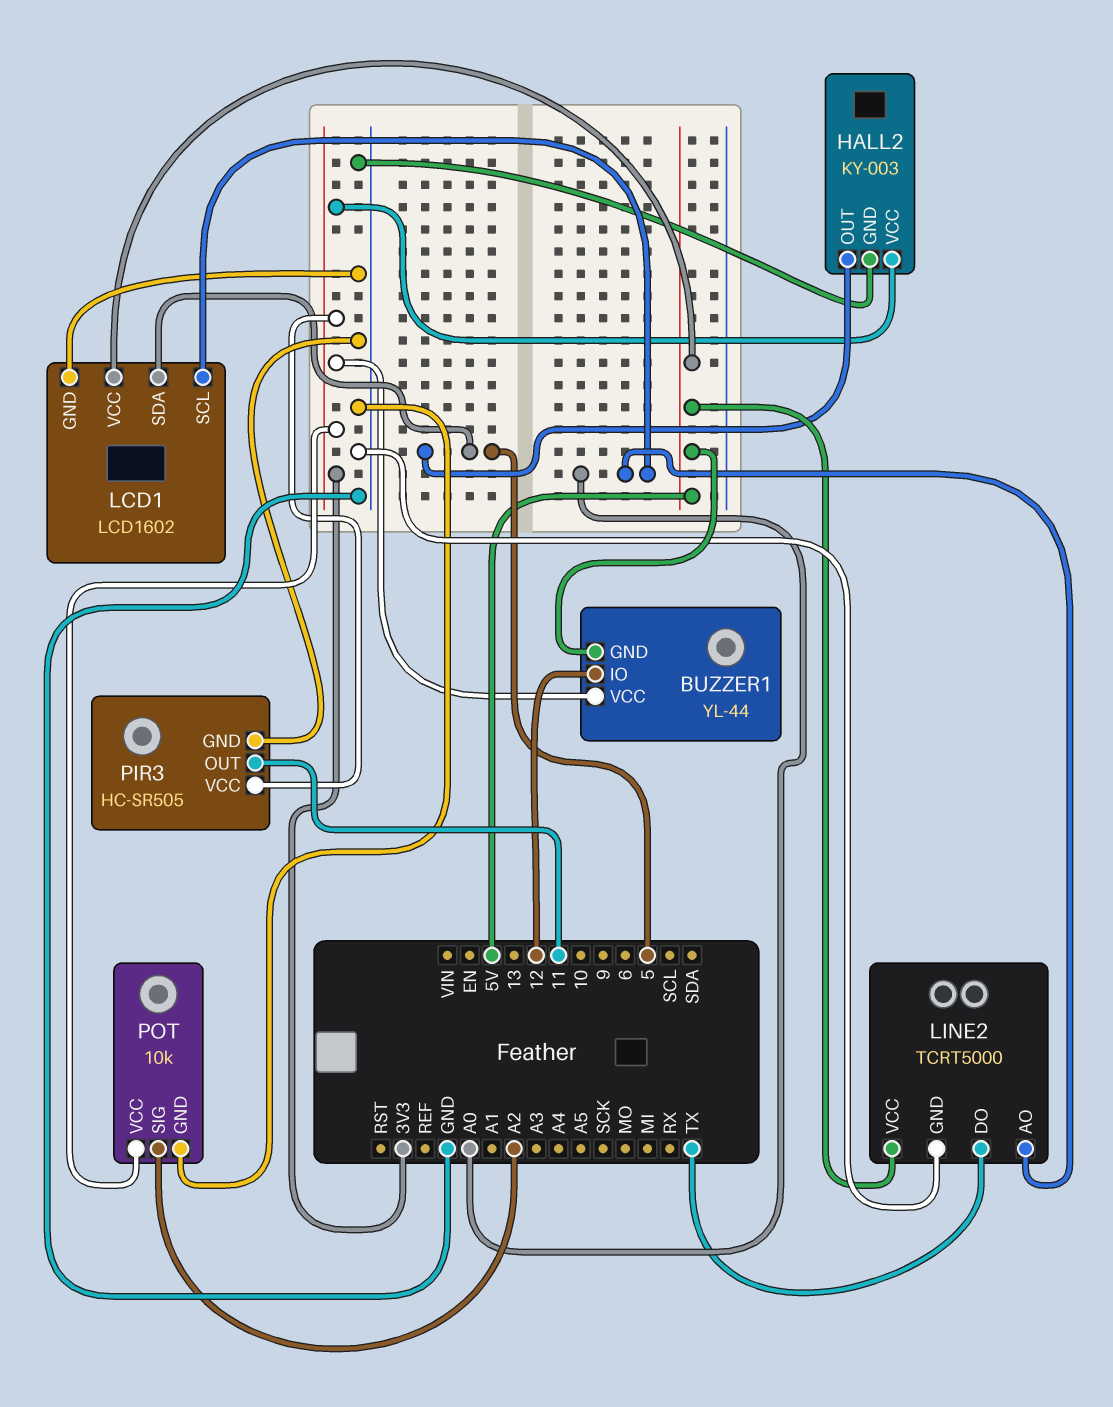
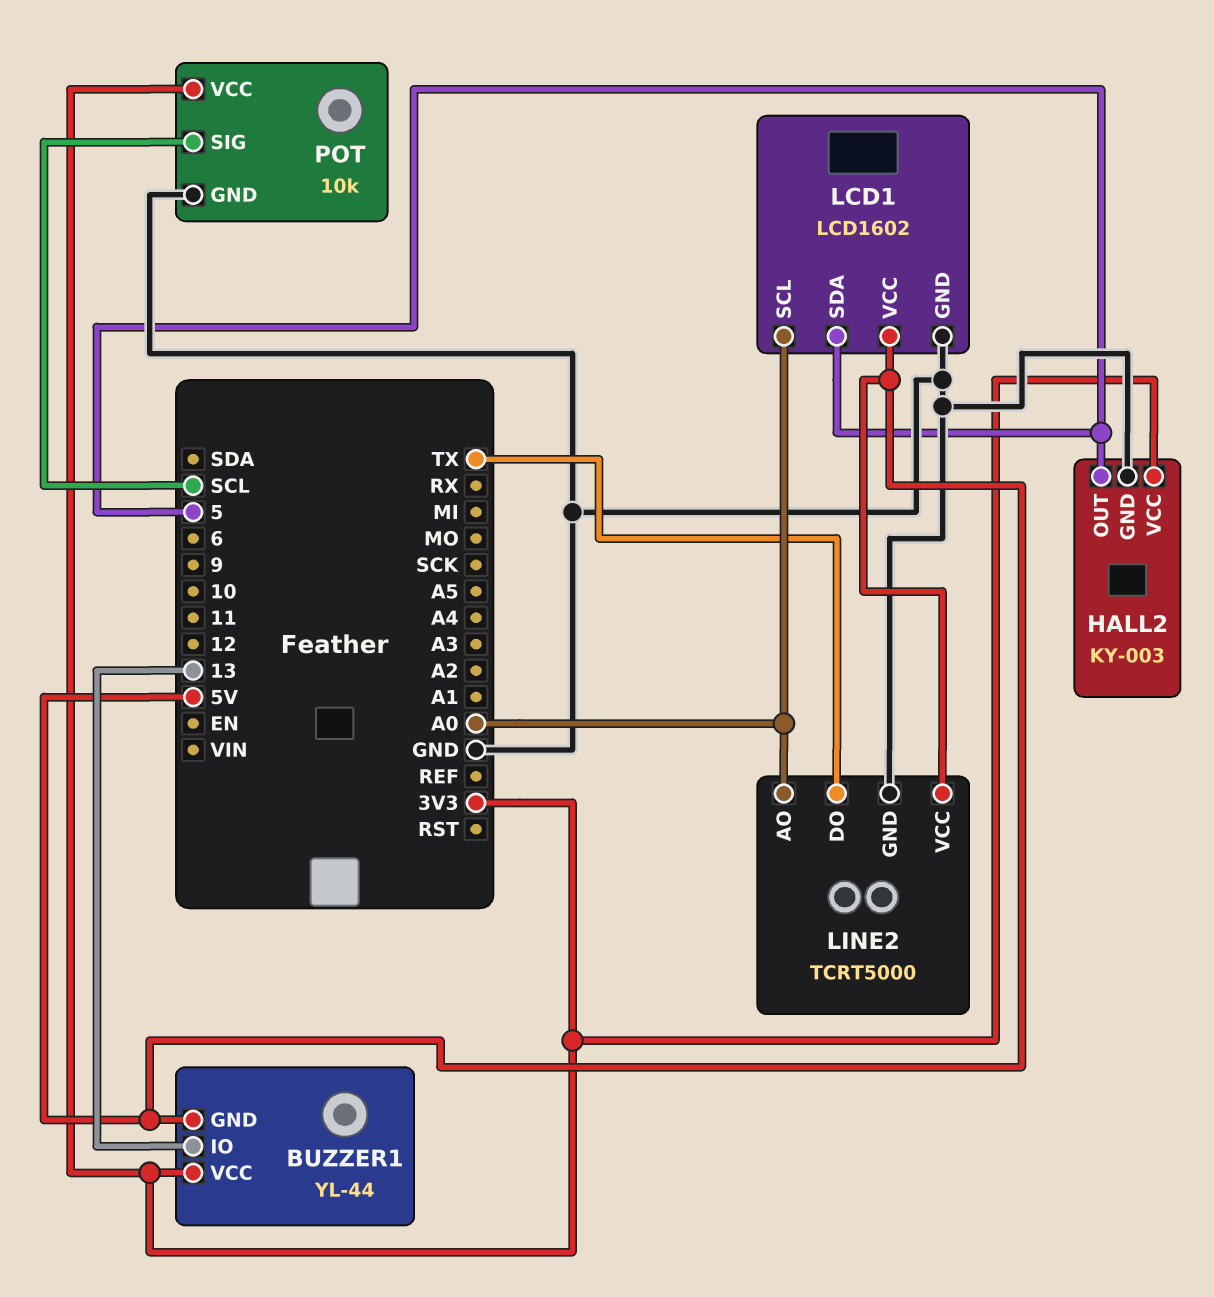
BUZZER1 pin IO: 12 -> 13
PIR3: HC-SR505 -> none
PIR3 pin GND: GND -> none
PIR3 pin OUT: 11 -> none
PIR3 pin VCC: 3V3 -> none
POT pin SIG: A2 -> SCL

